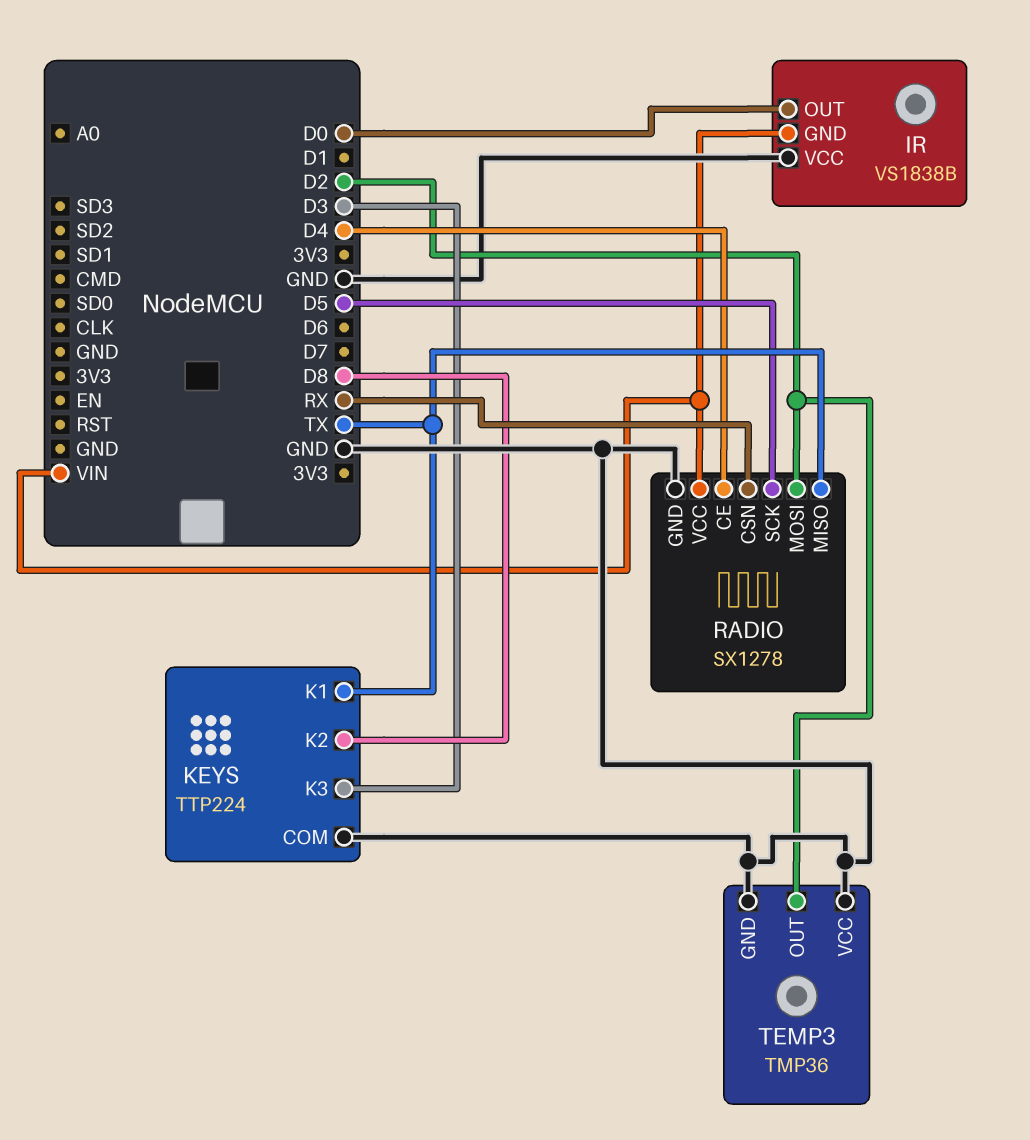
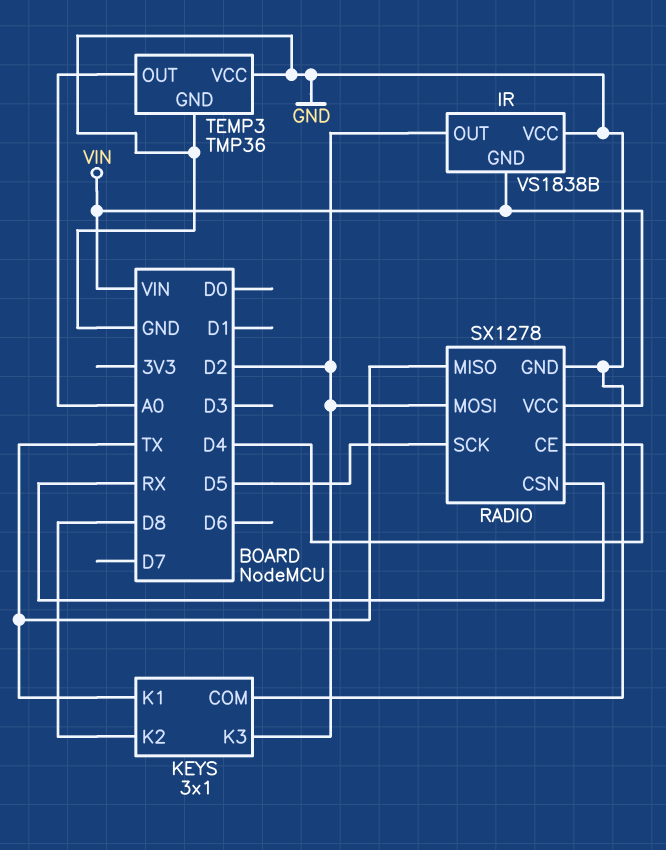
IR pin OUT: D0 -> D2
KEYS: TTP224 -> 3x1
KEYS pin K3: D3 -> D2
TEMP3 pin OUT: D2 -> A0

